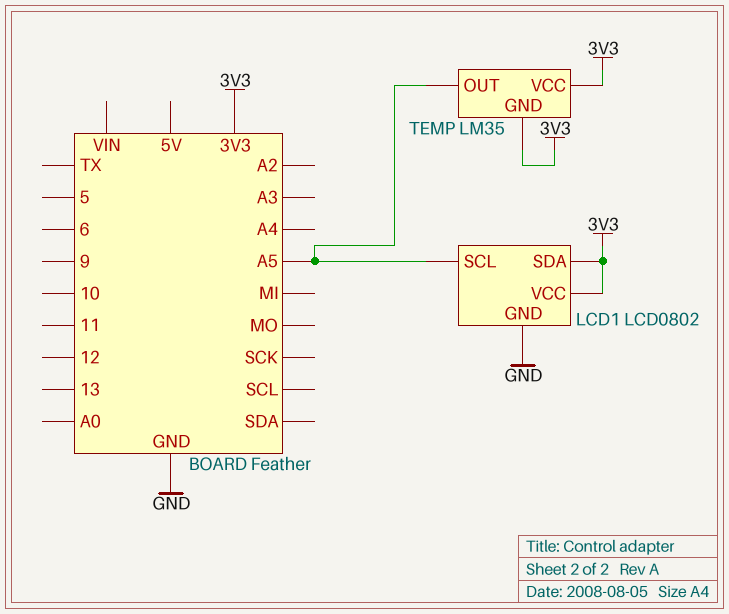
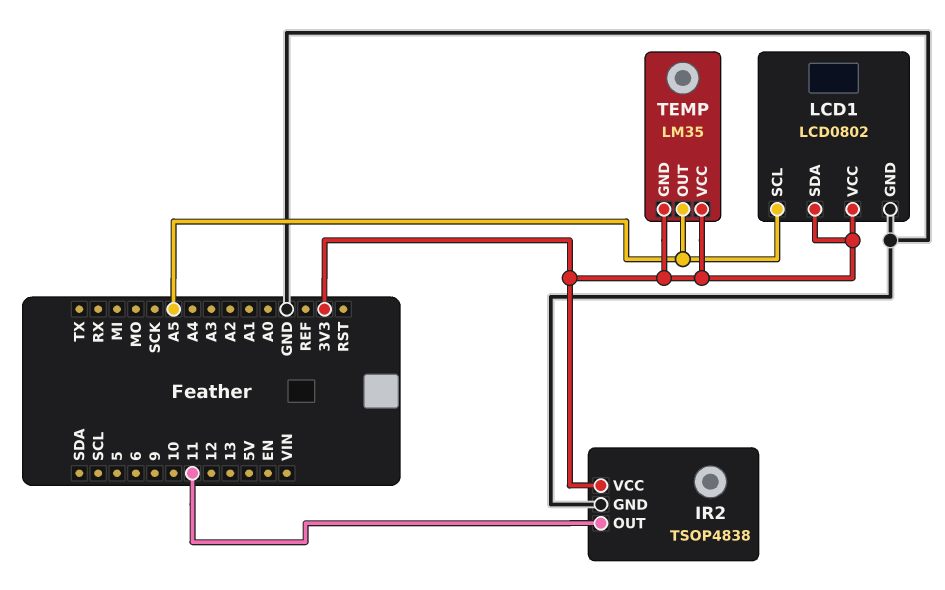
IR2: none -> TSOP4838
IR2 pin GND: none -> GND
IR2 pin OUT: none -> 11
IR2 pin VCC: none -> 3V3

